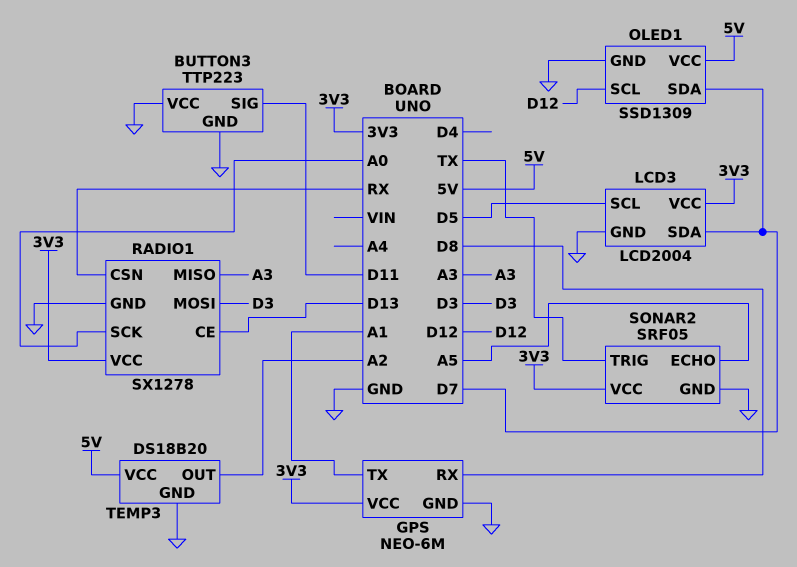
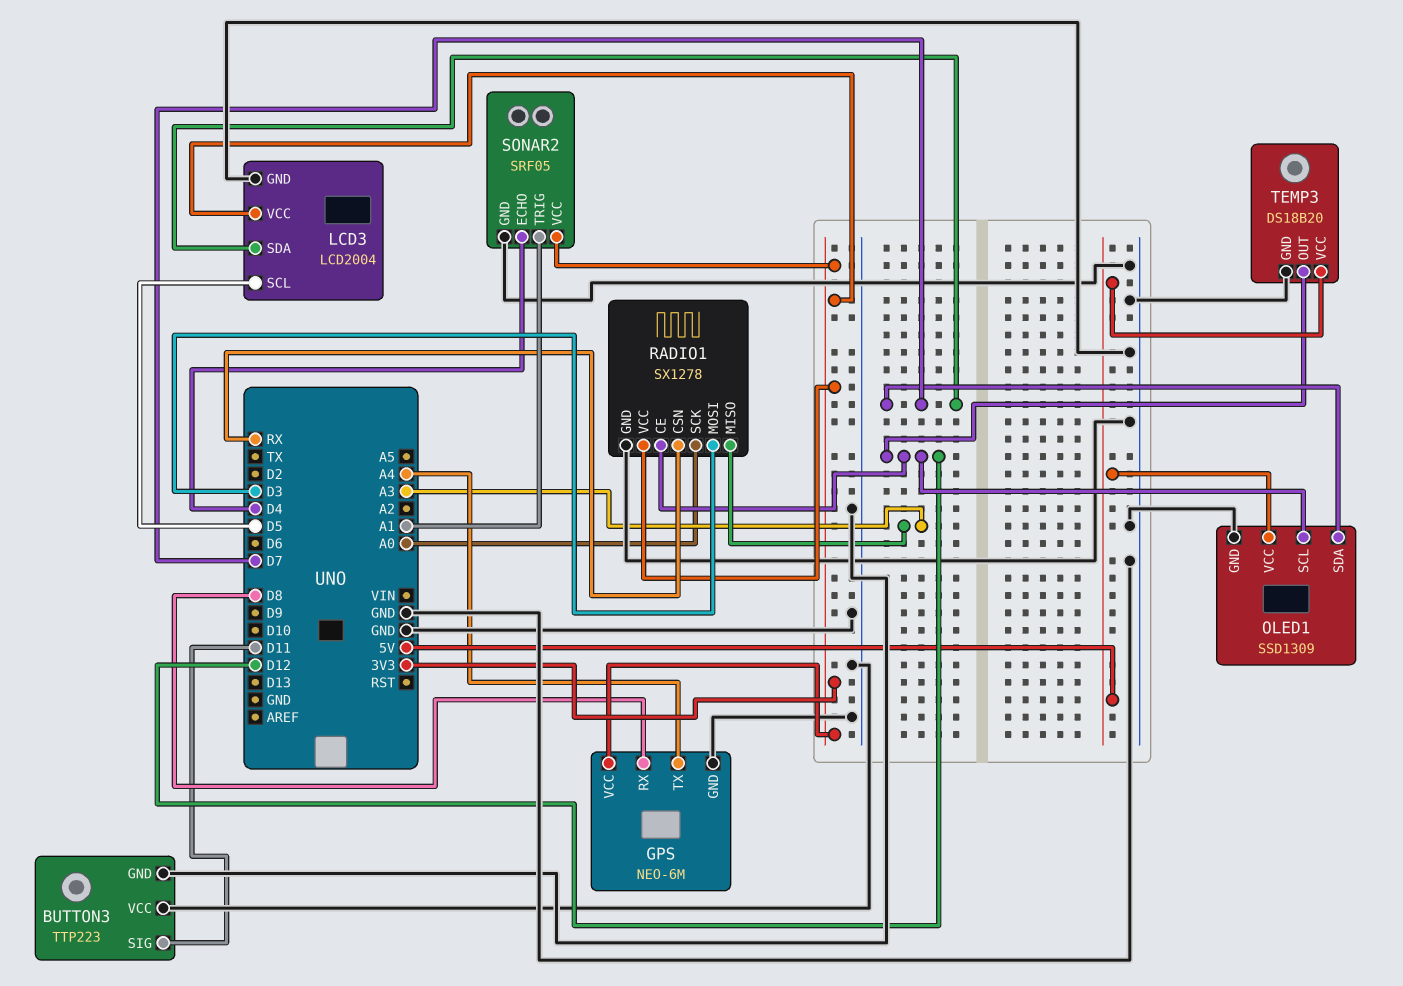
GPS pin TX: A1 -> A4
RADIO1 pin CE: D13 -> D12
SONAR2 pin ECHO: A5 -> D4
SONAR2 pin TRIG: TX -> A1
TEMP3 pin OUT: A2 -> D12

